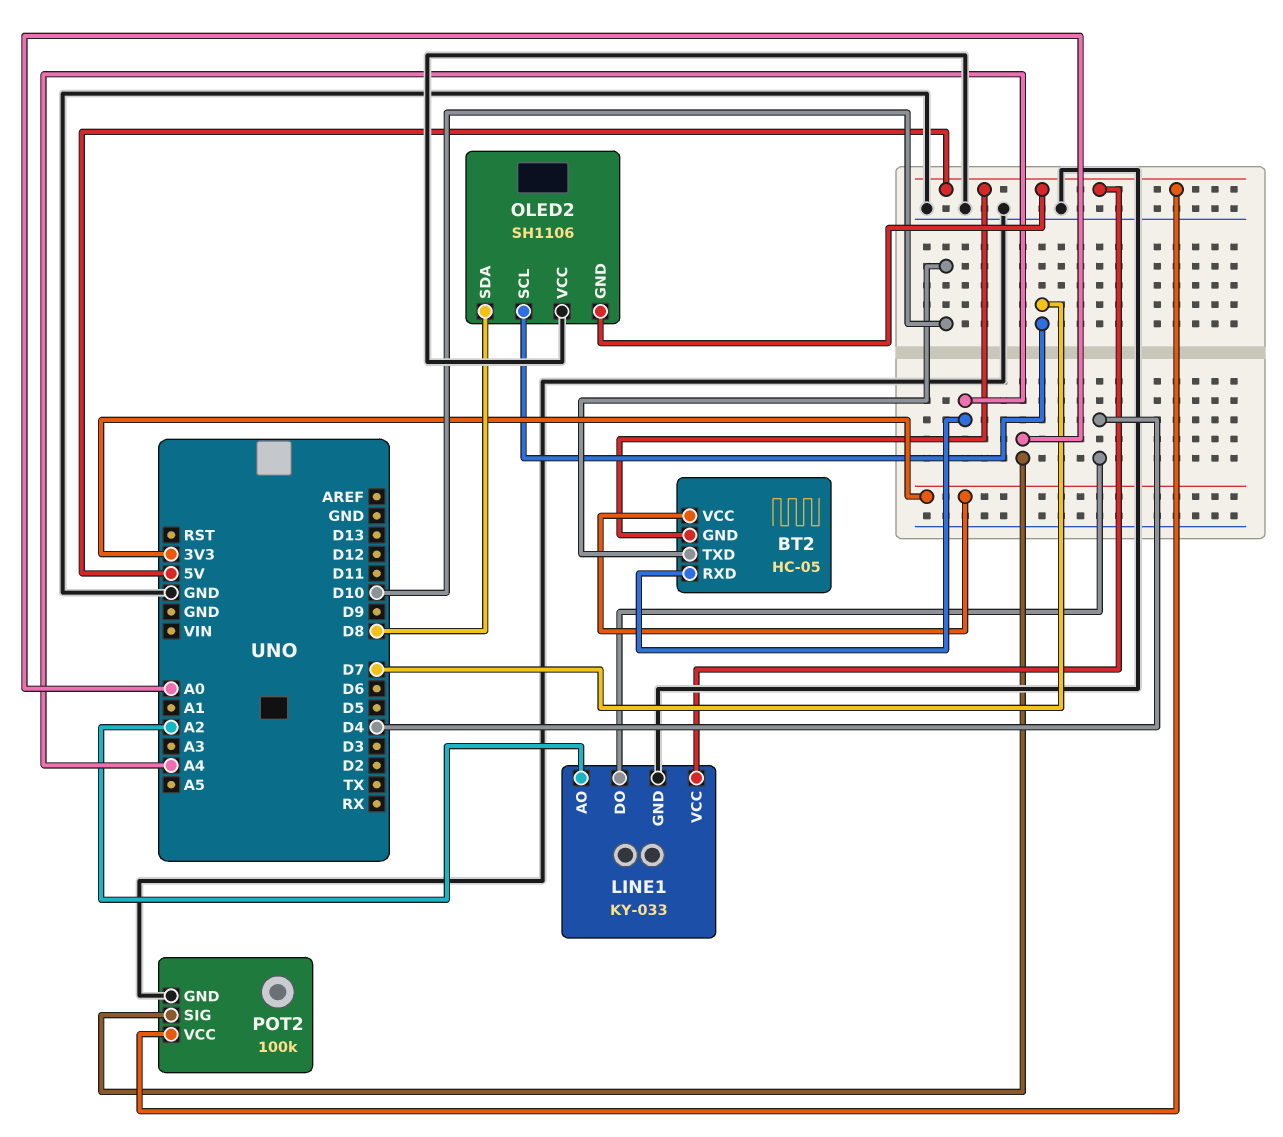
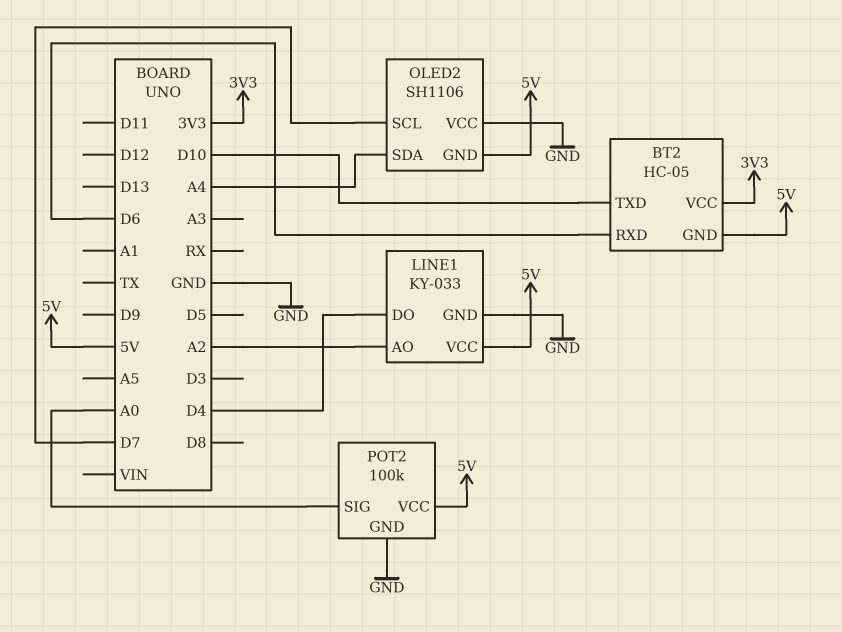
BT2 pin RXD: A4 -> D6
OLED2 pin SDA: D8 -> A4

